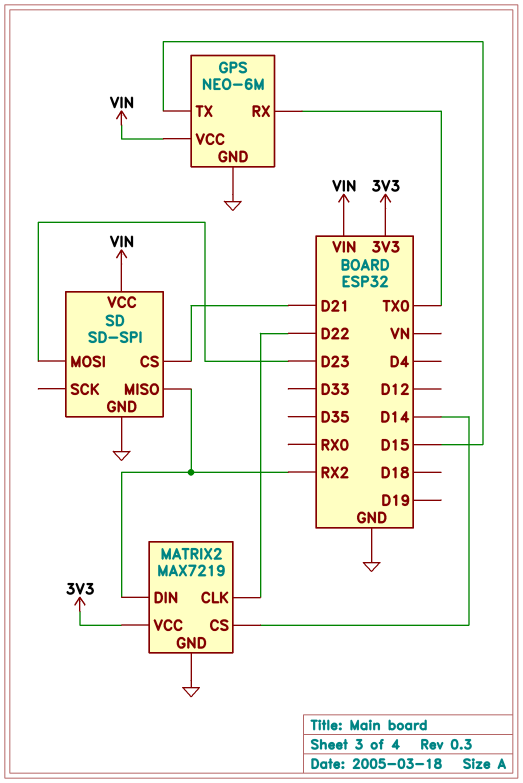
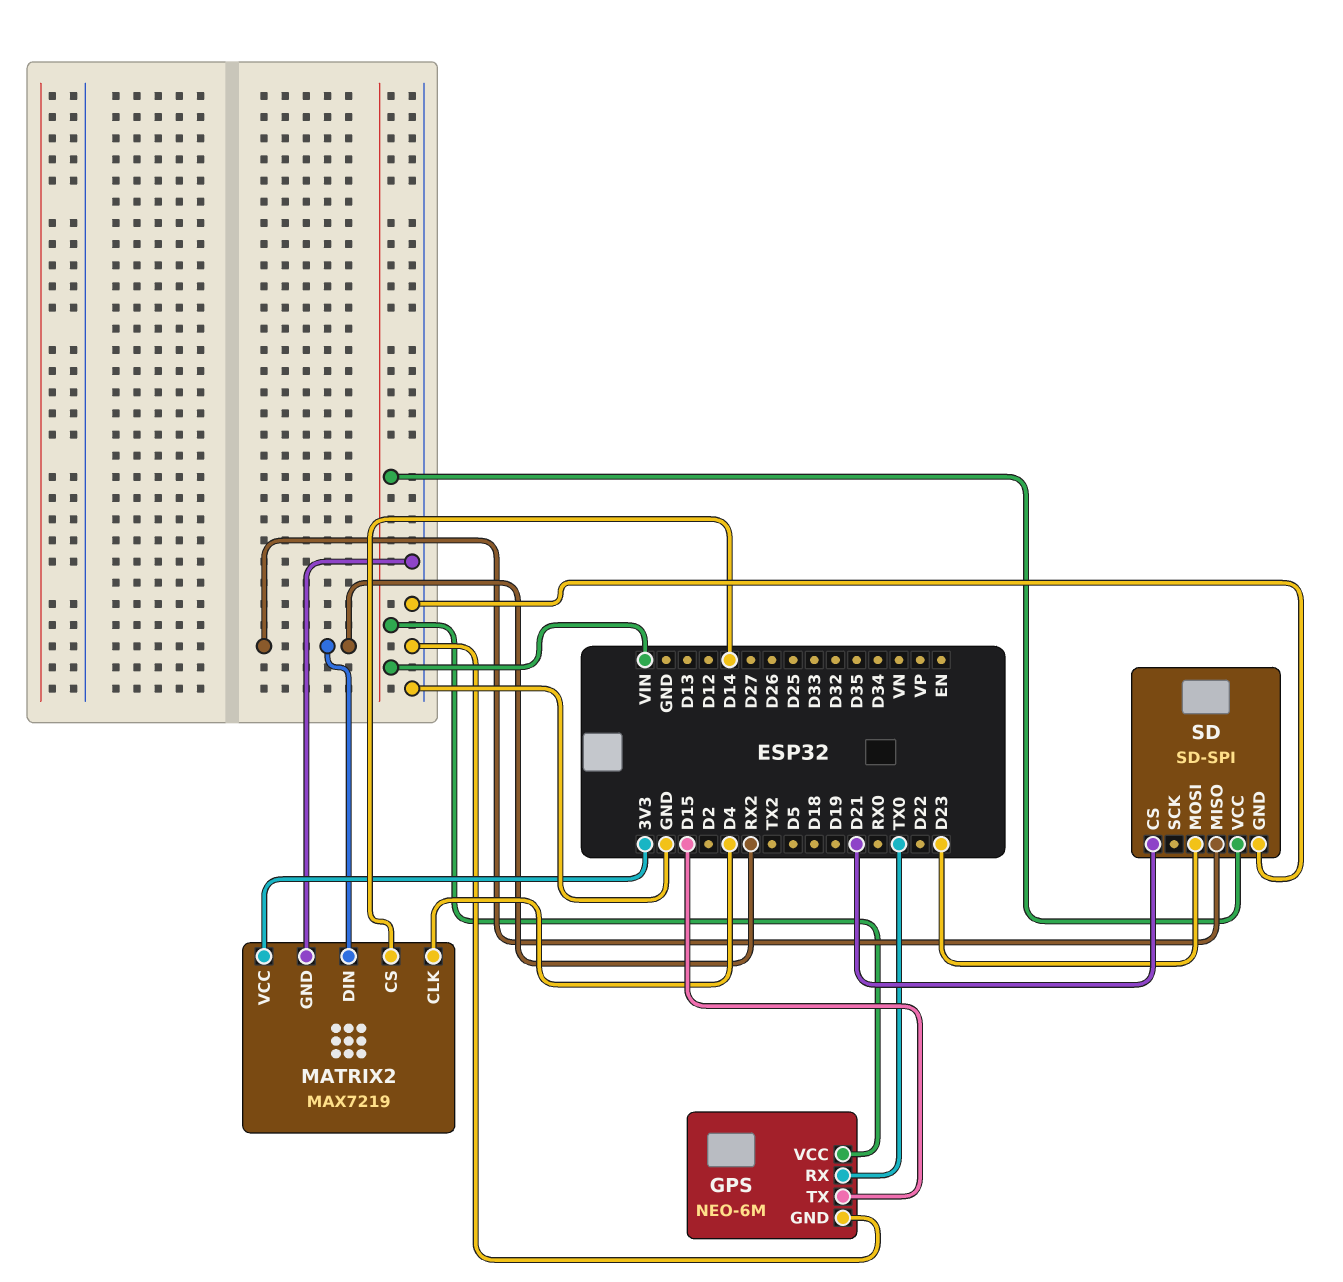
MATRIX2 pin CLK: D22 -> D4

